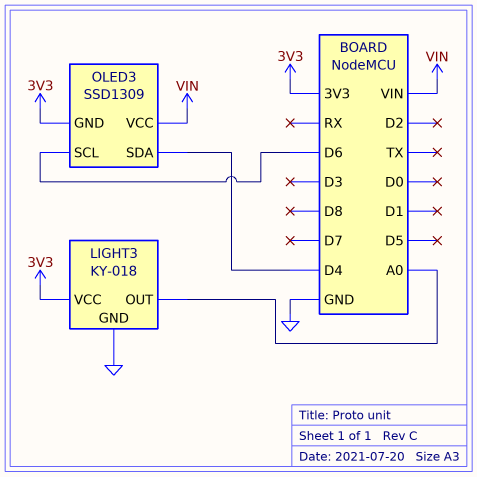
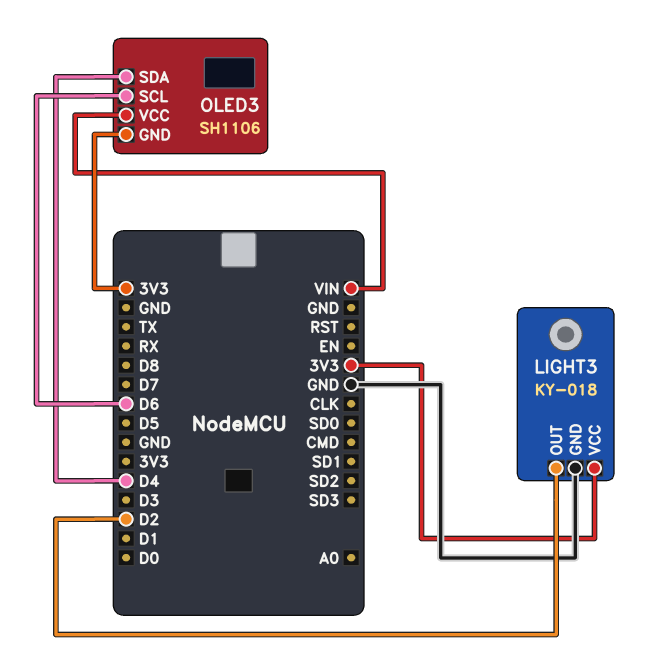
LIGHT3 pin OUT: A0 -> D2
OLED3: SSD1309 -> SH1106

